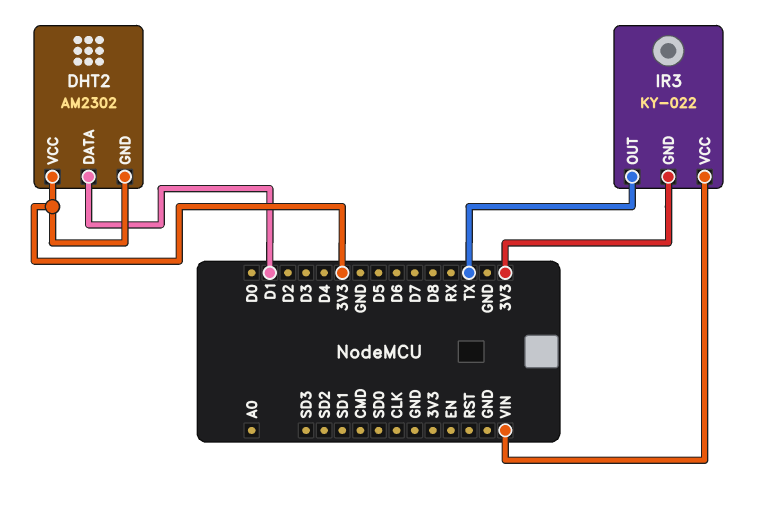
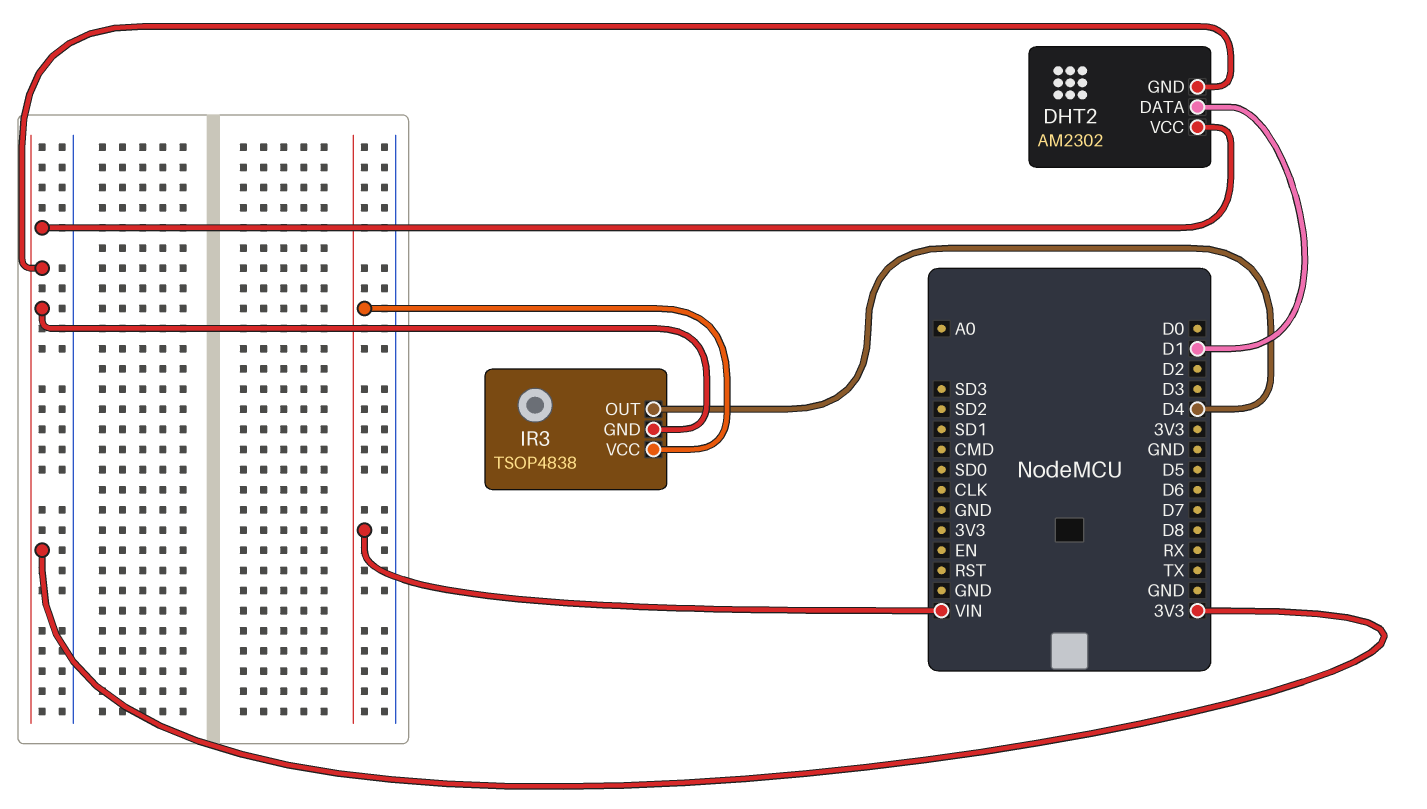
IR3: KY-022 -> TSOP4838
IR3 pin OUT: TX -> D4

